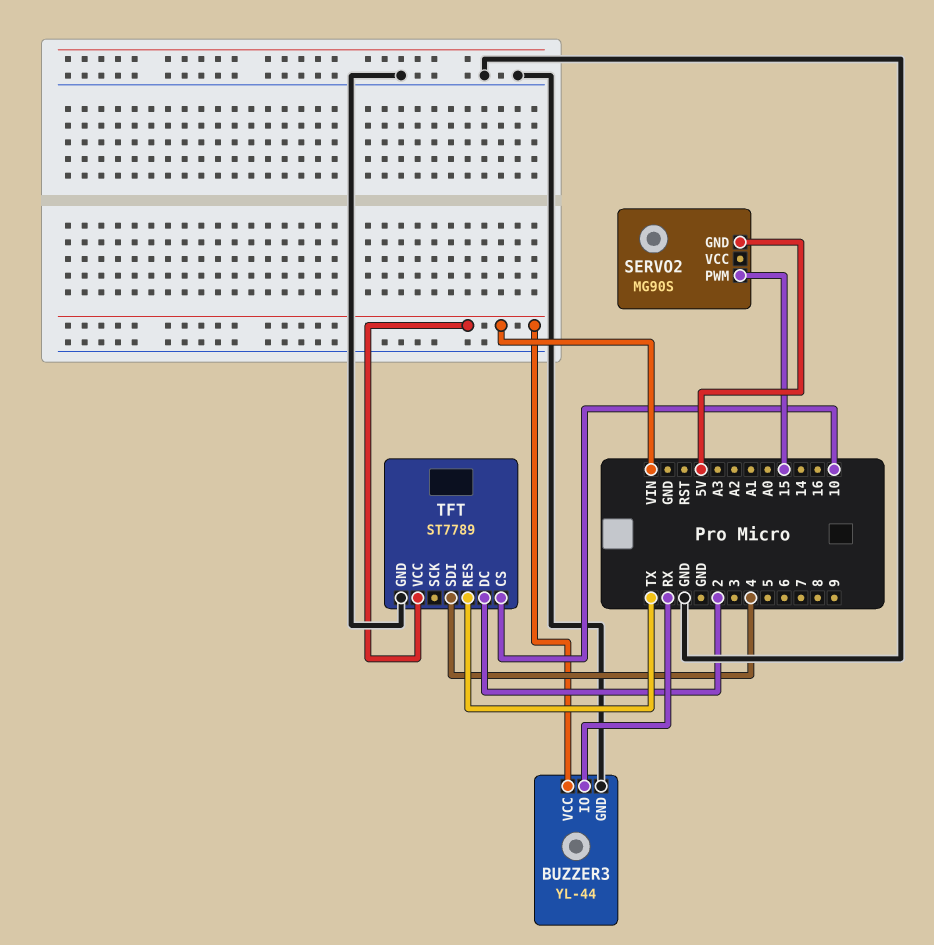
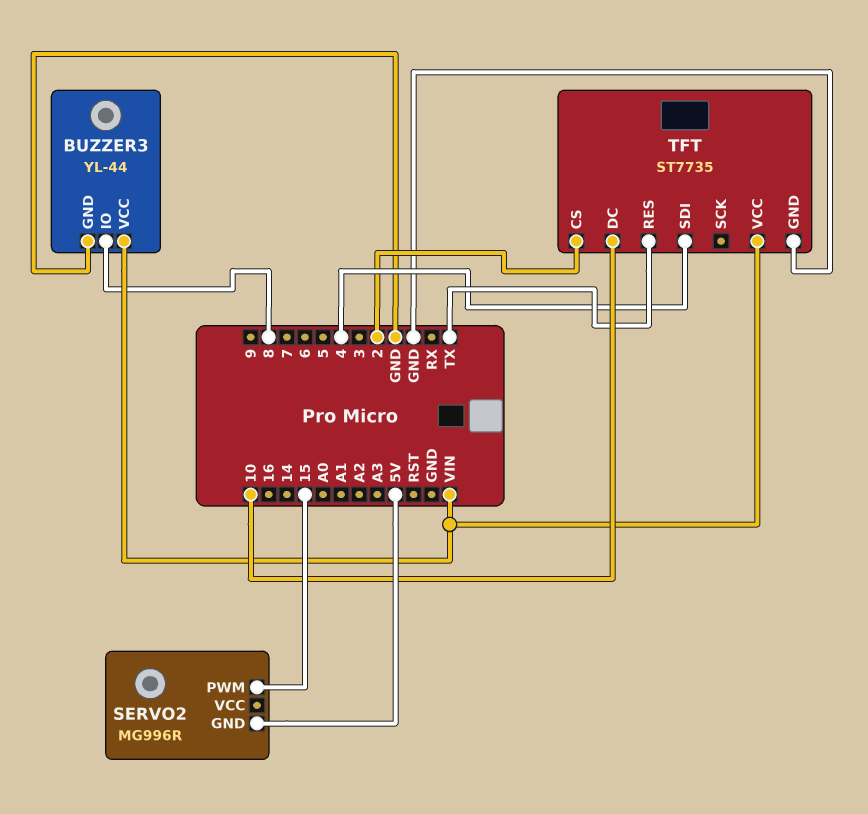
BUZZER3 pin IO: RX -> 8
SERVO2: MG90S -> MG996R
TFT: ST7789 -> ST7735
TFT pin CS: 10 -> 2
TFT pin DC: 2 -> 10

